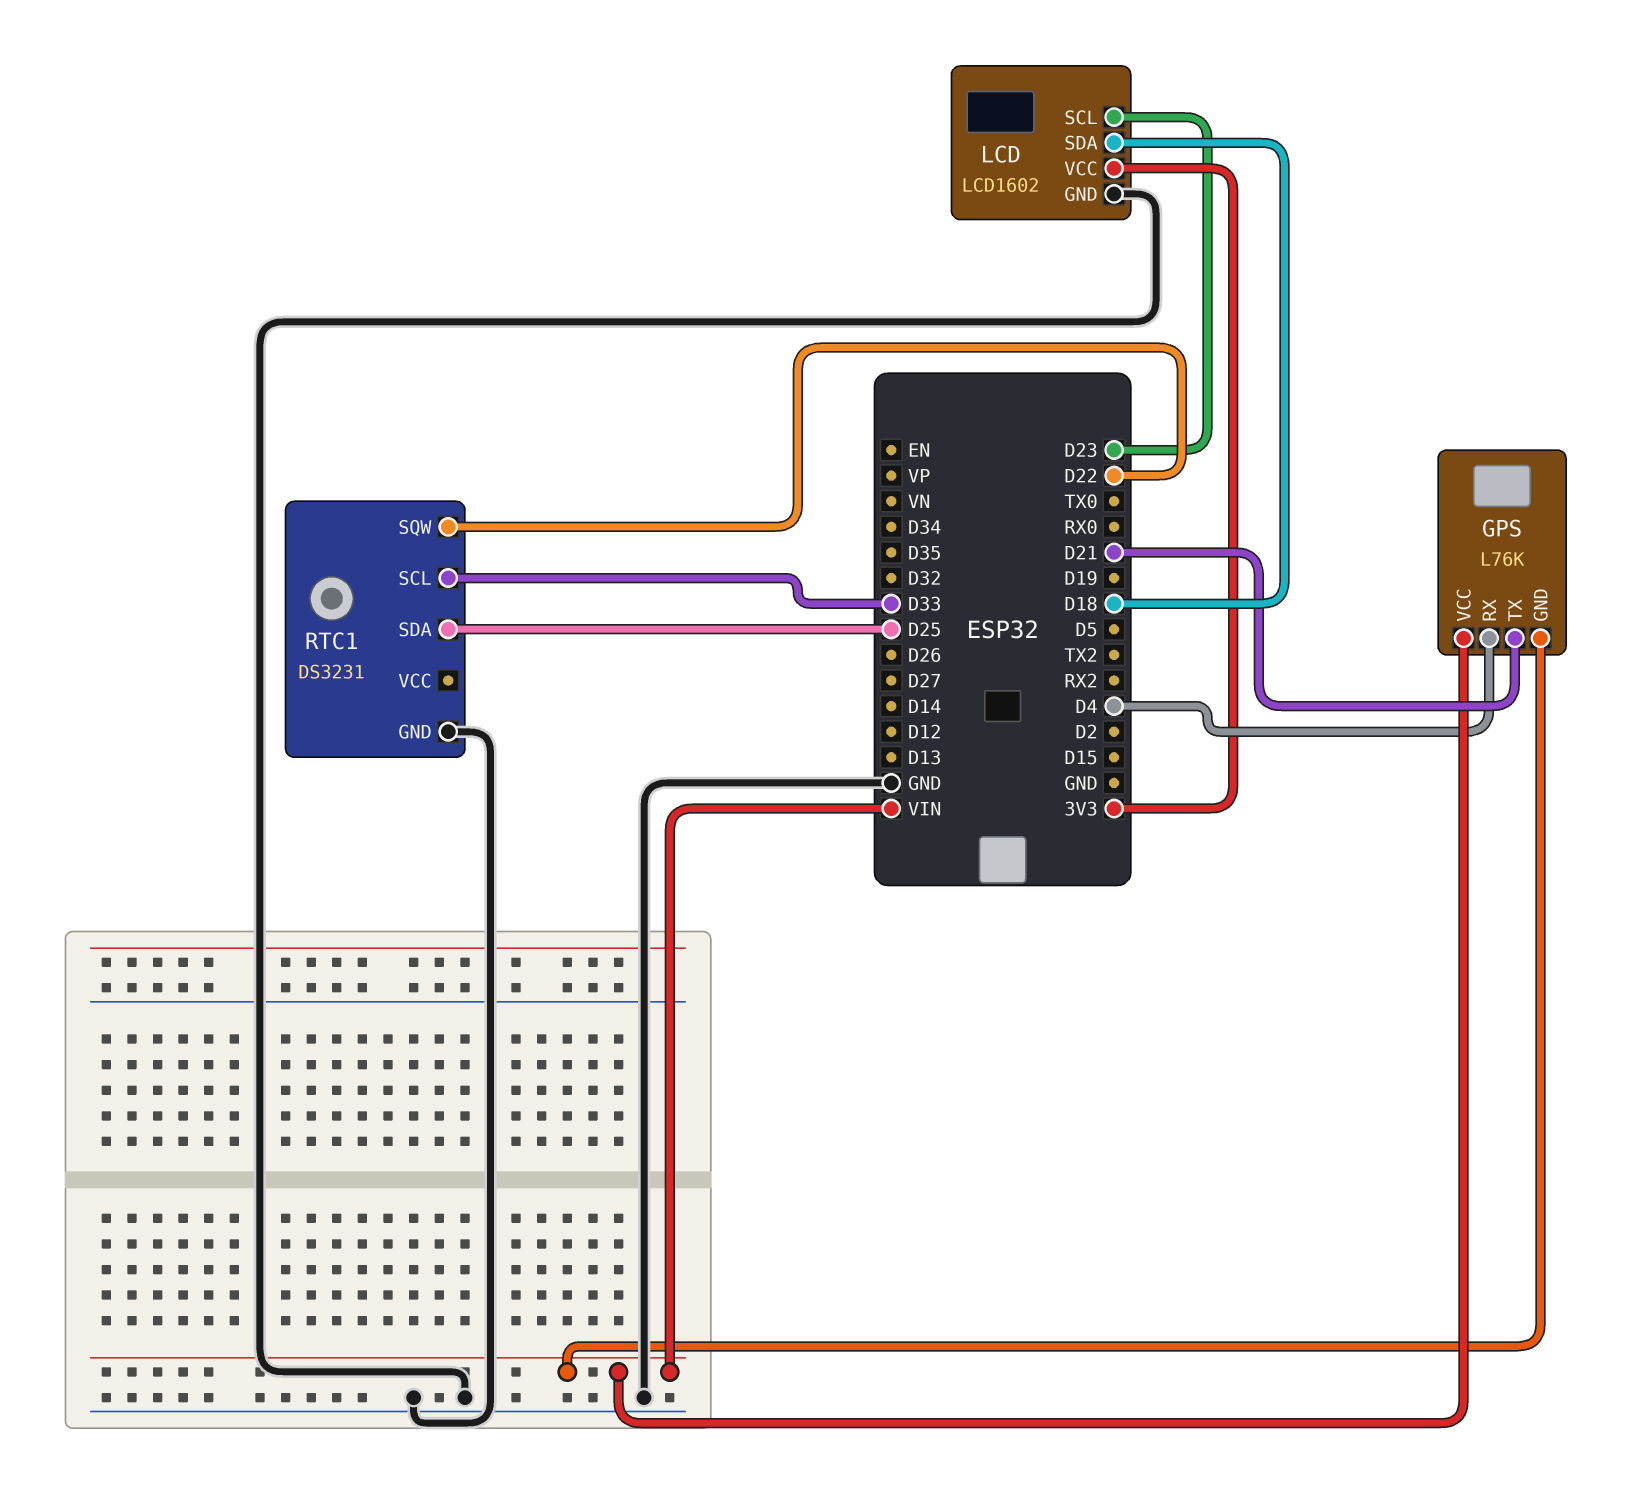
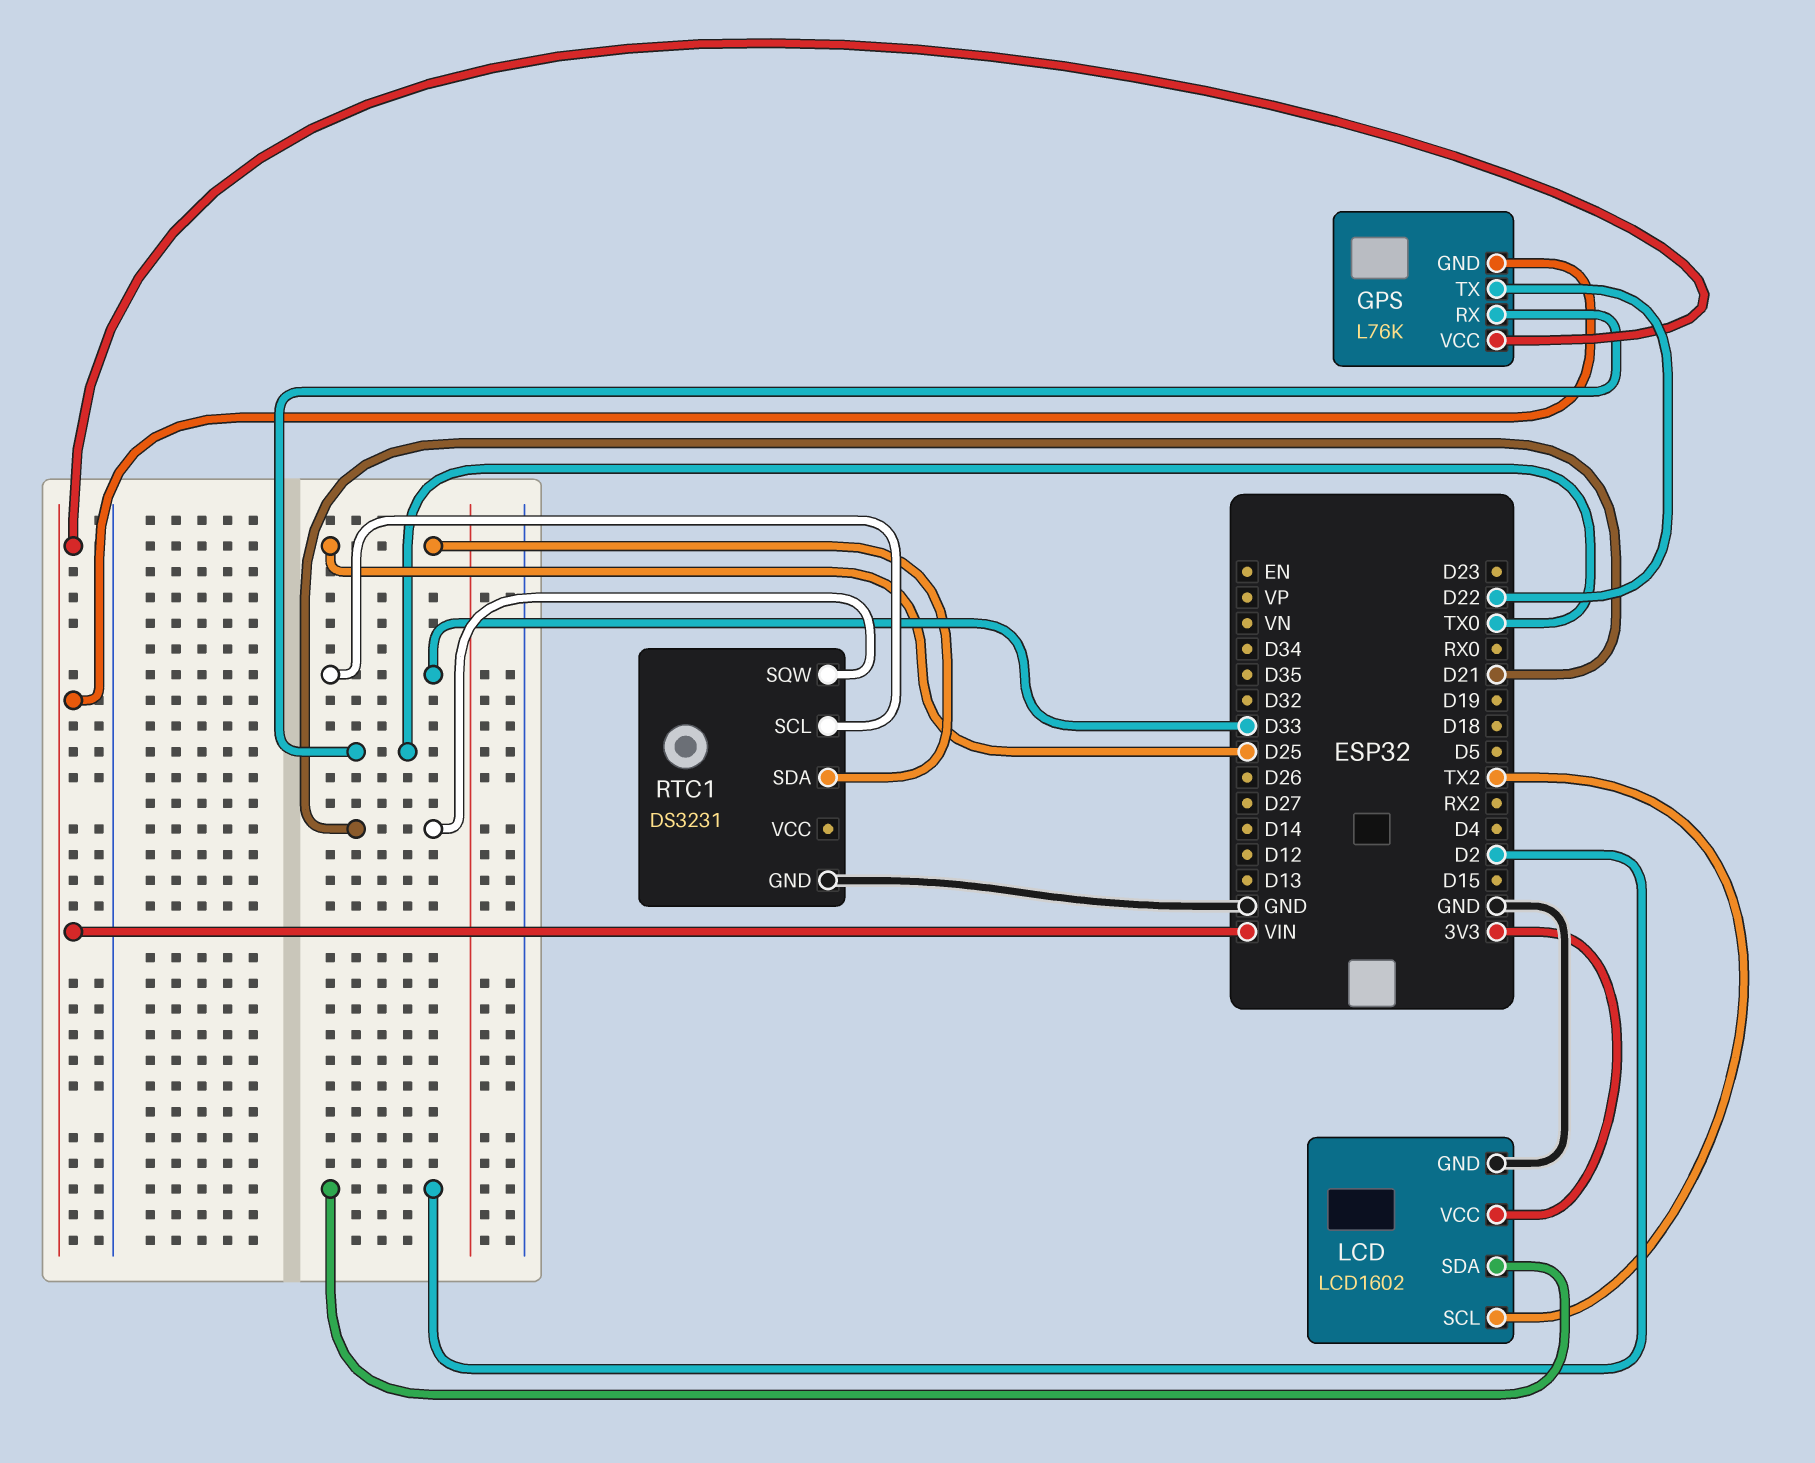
GPS pin RX: D4 -> TX0
GPS pin TX: D21 -> D22
LCD pin SCL: D23 -> TX2
LCD pin SDA: D18 -> D2
RTC1 pin SQW: D22 -> D21

